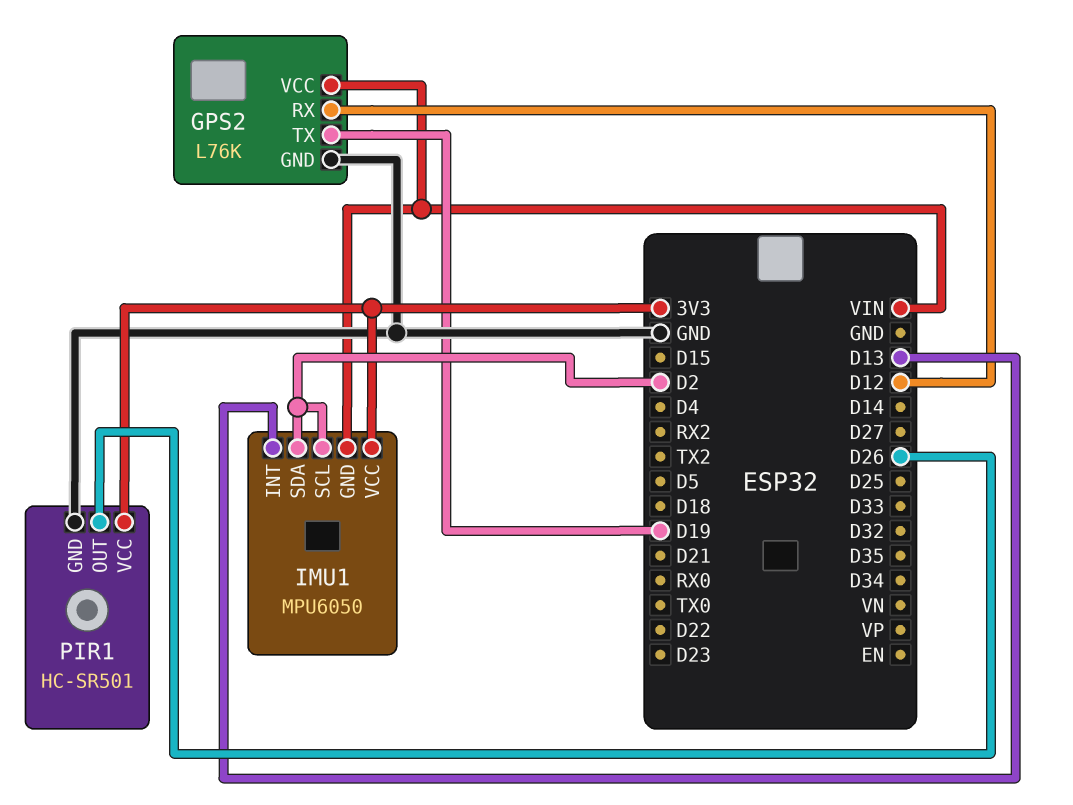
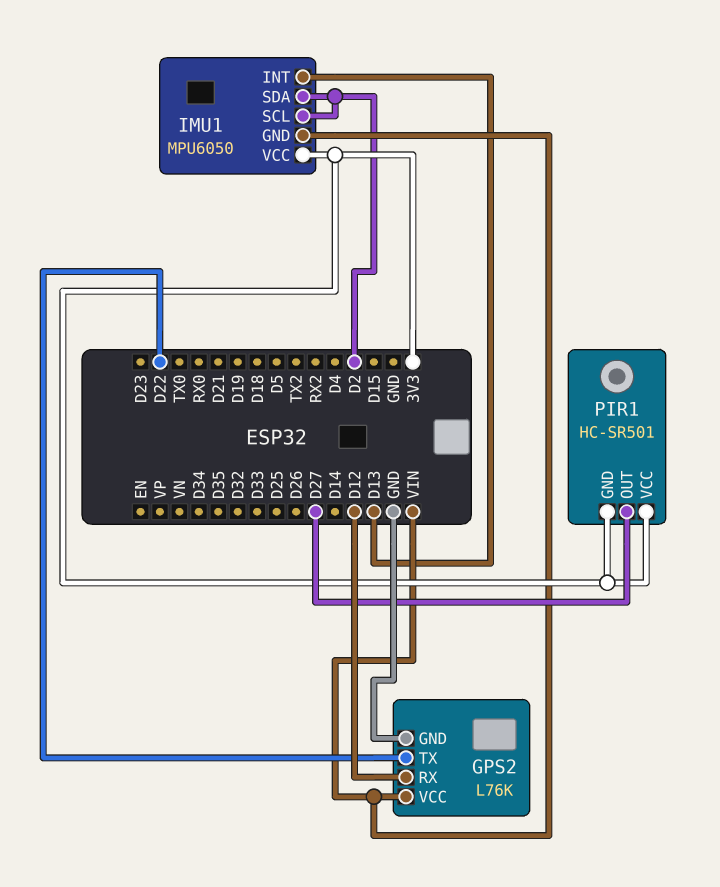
GPS2 pin TX: D19 -> D22
PIR1 pin GND: GND -> 3V3
PIR1 pin OUT: D26 -> D27

